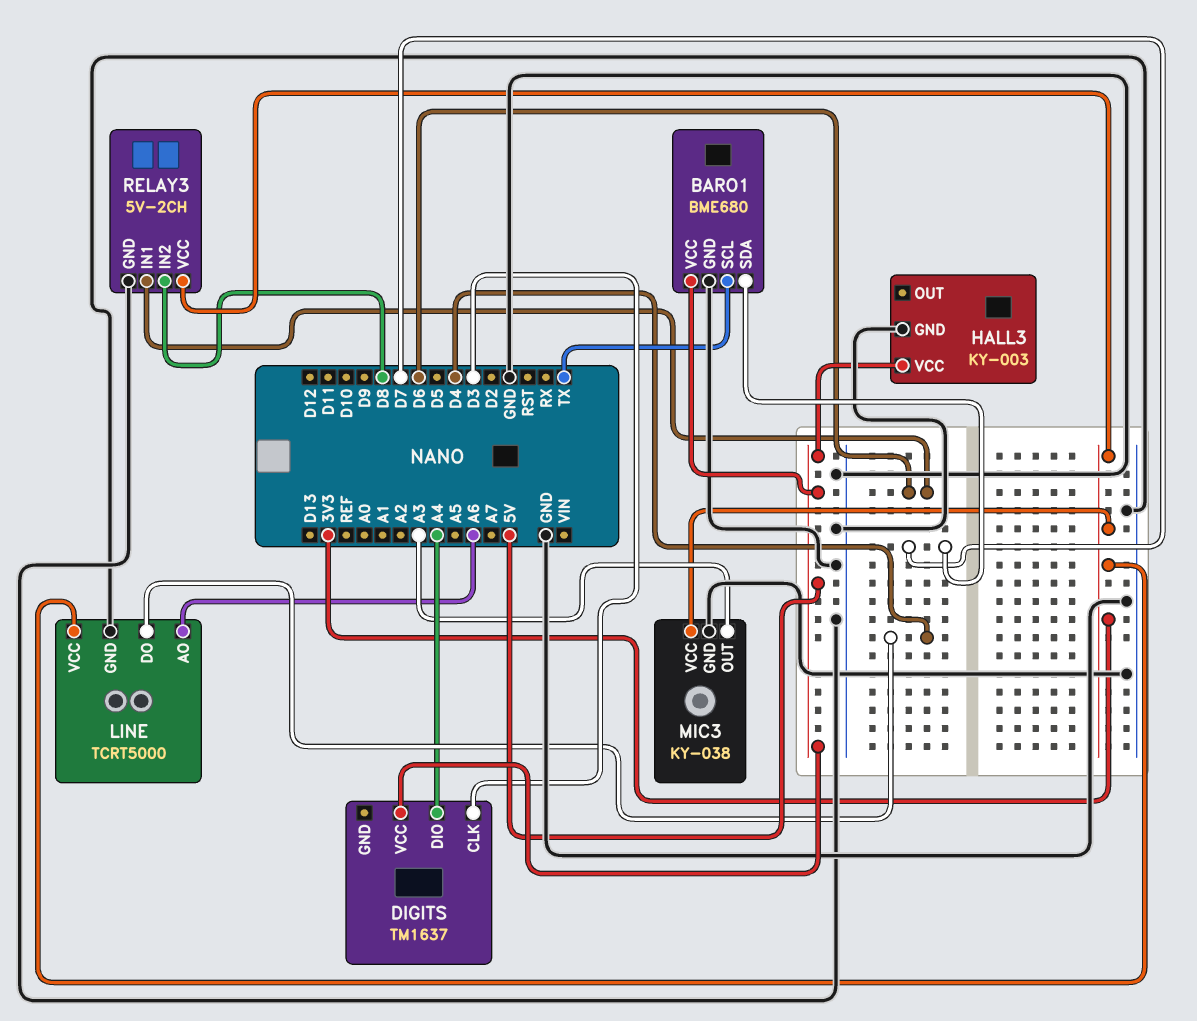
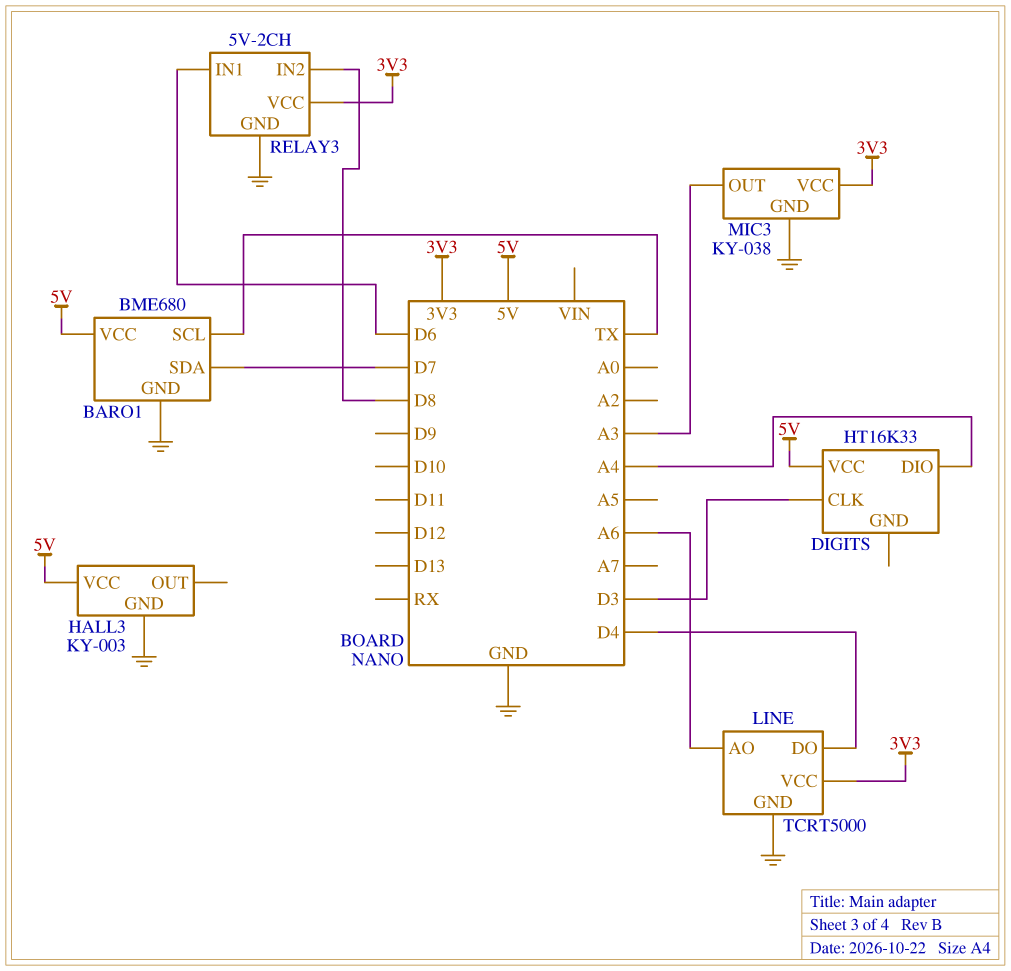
DIGITS: TM1637 -> HT16K33

